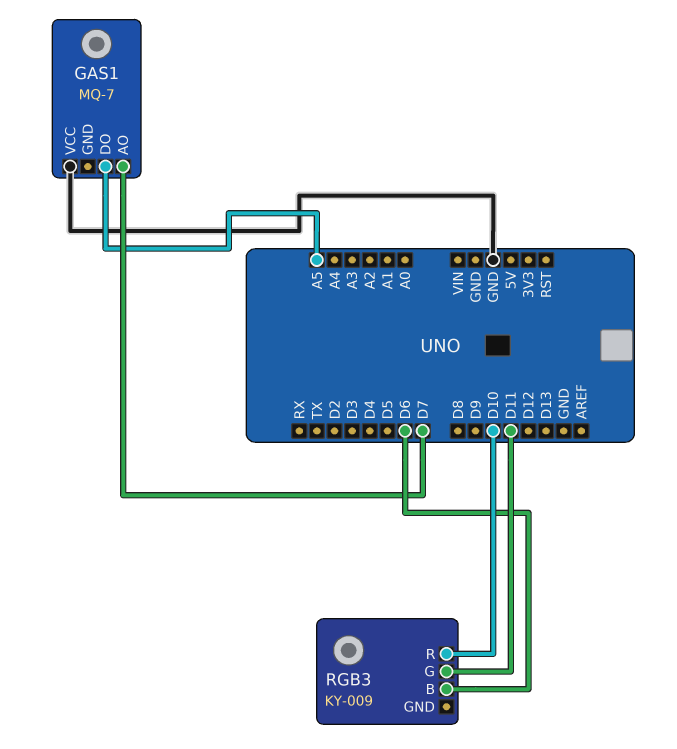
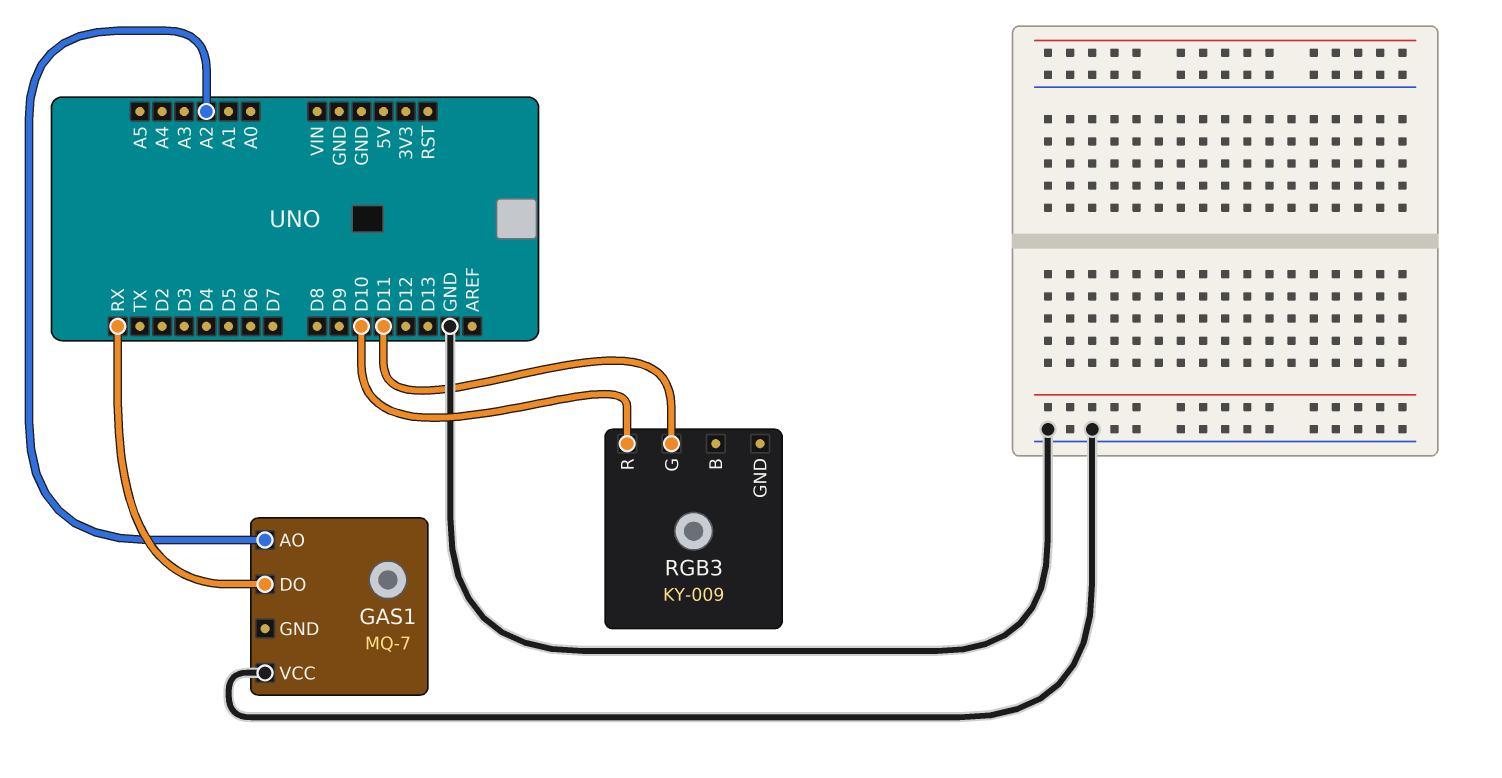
GAS1 pin AO: D7 -> A2
GAS1 pin DO: A5 -> RX
RGB3 pin B: D6 -> none

